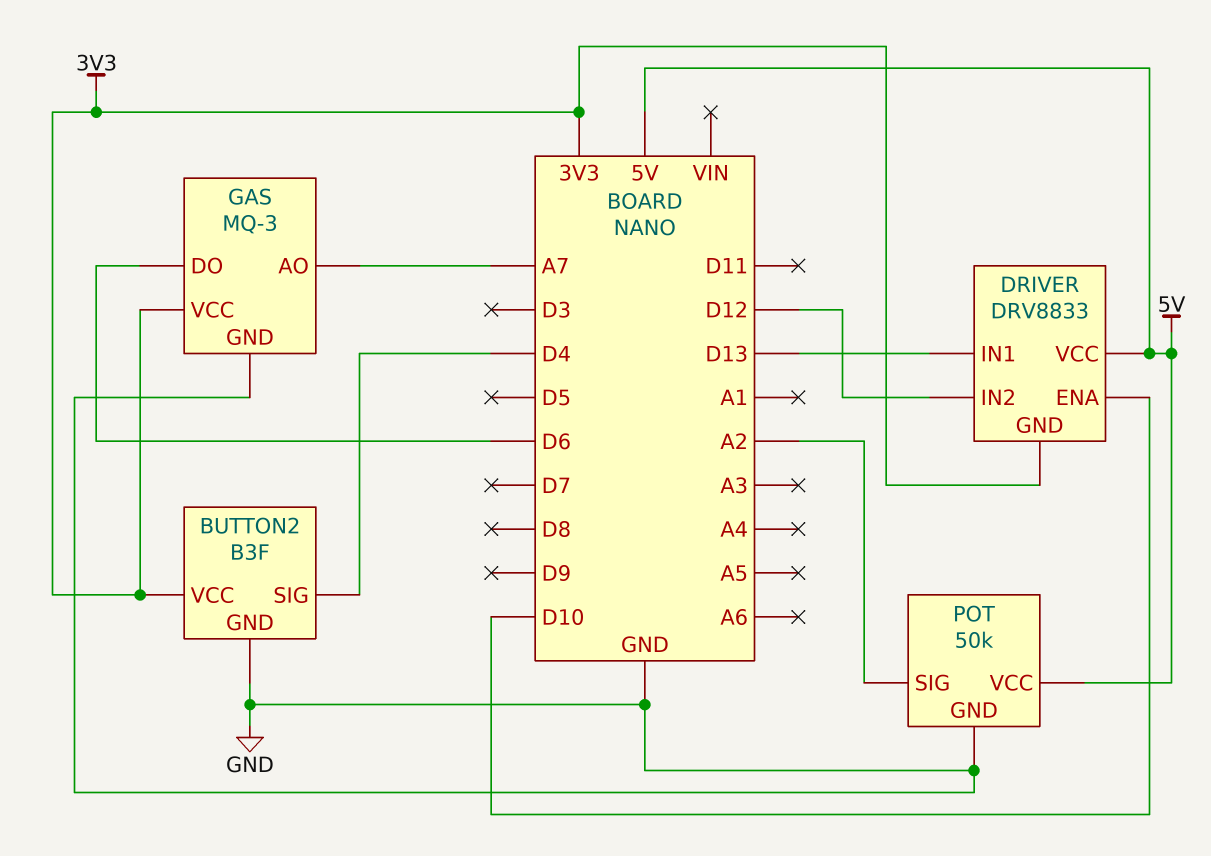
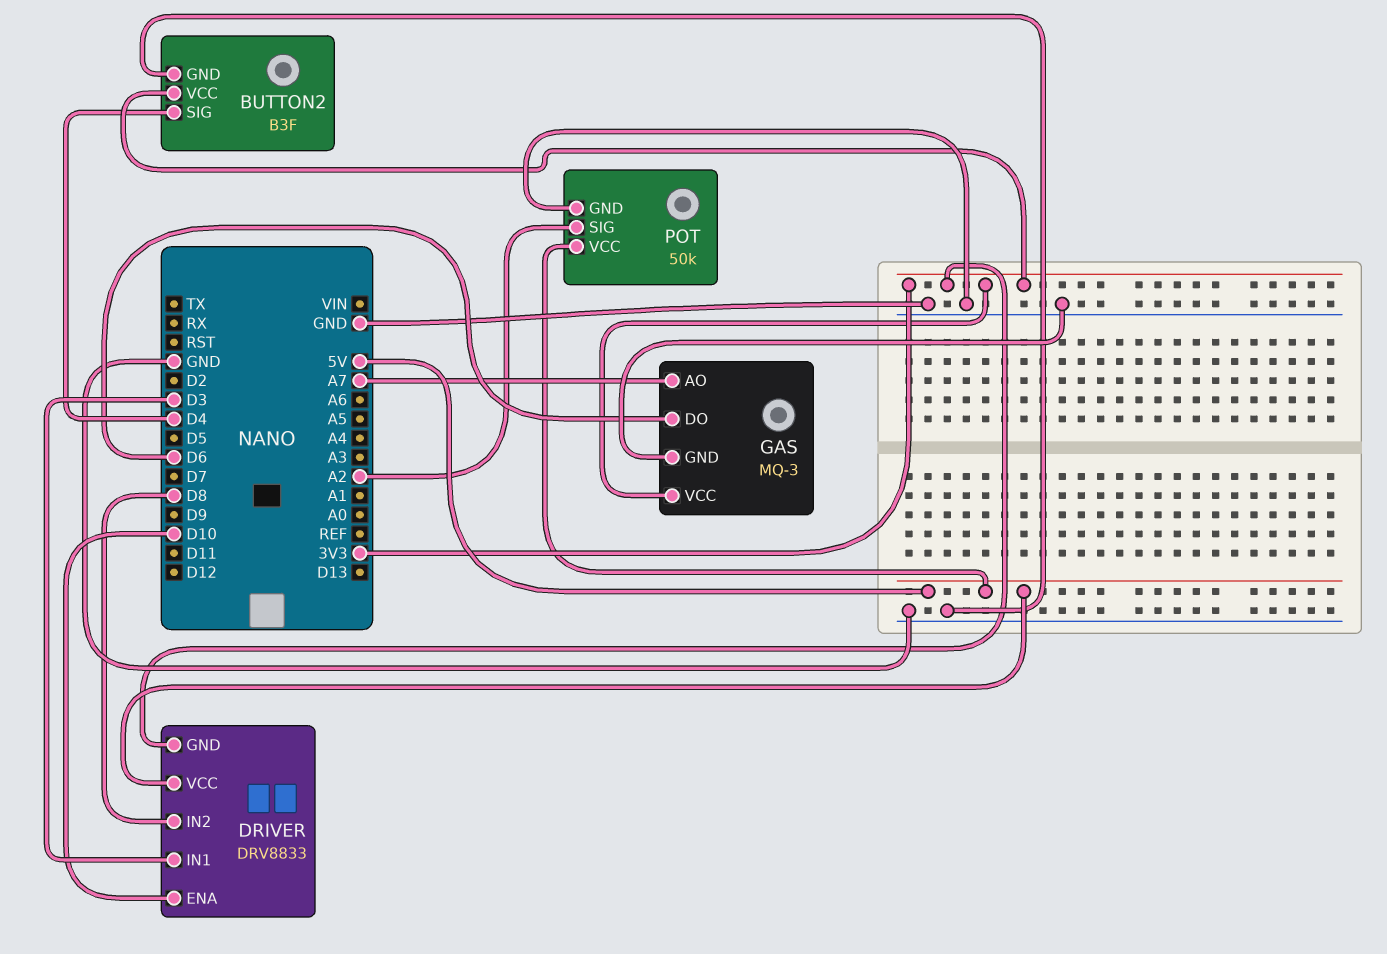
DRIVER pin IN1: D13 -> D3
DRIVER pin IN2: D12 -> D8

